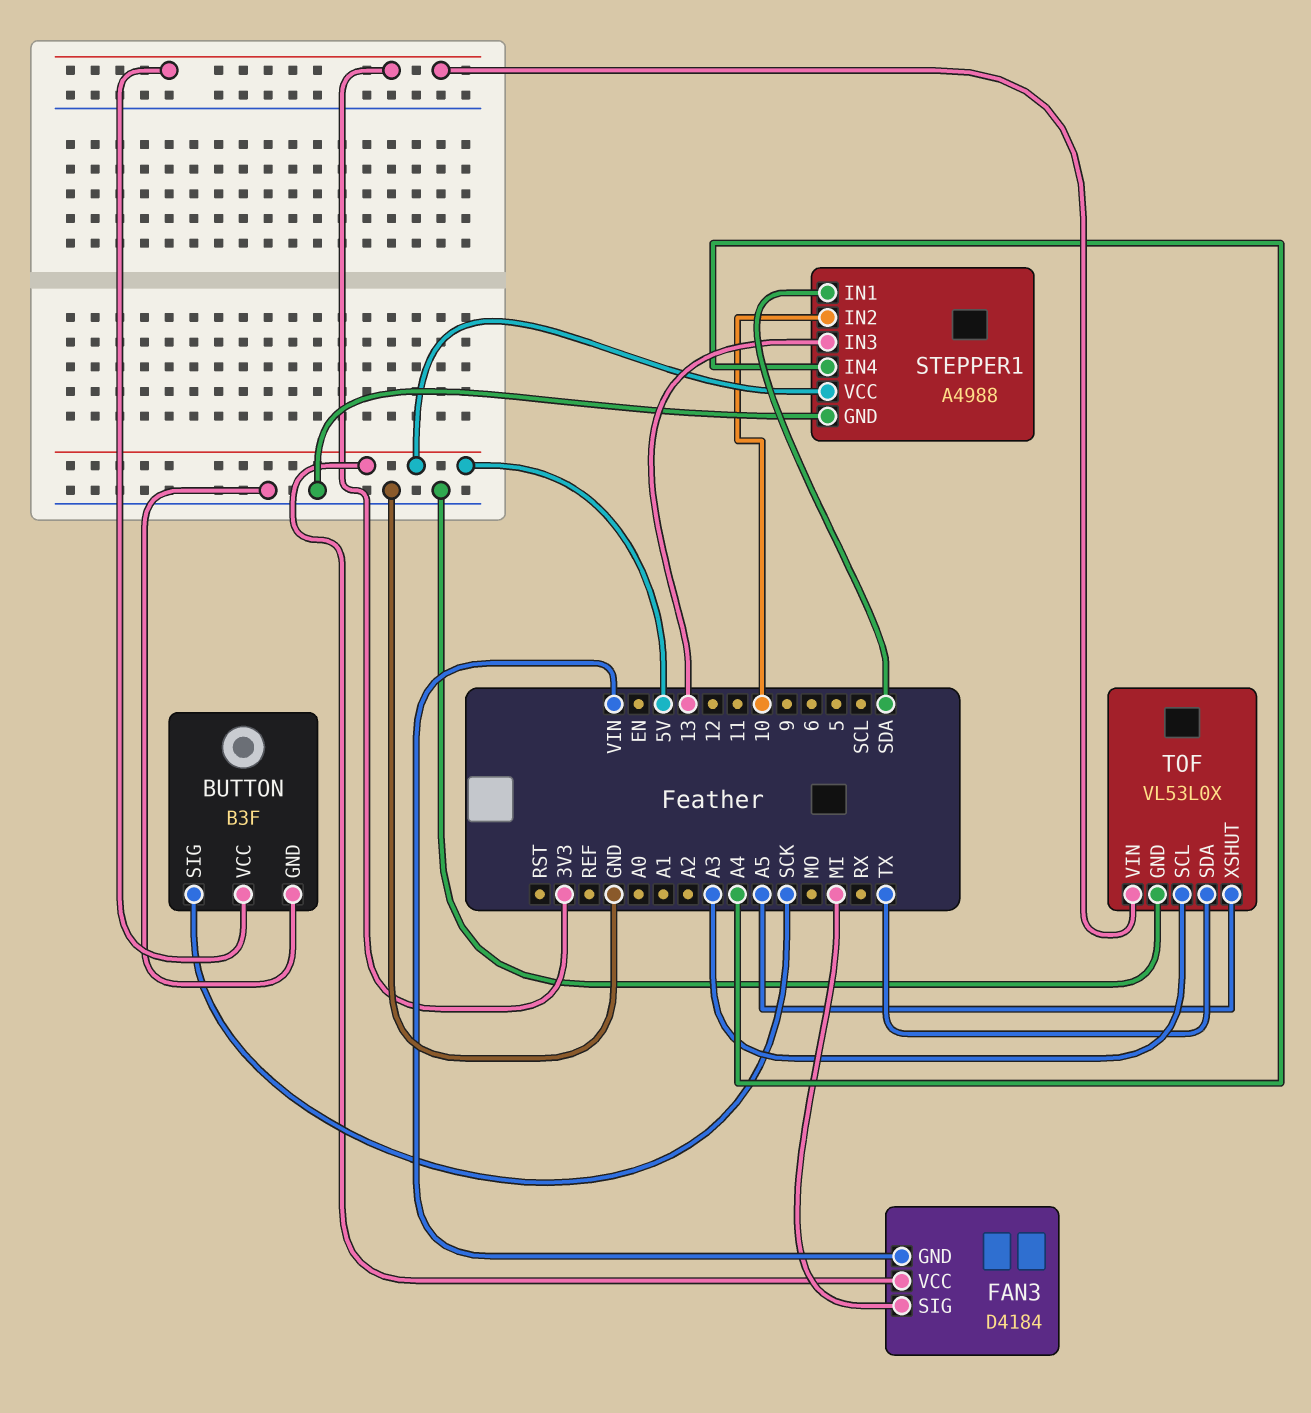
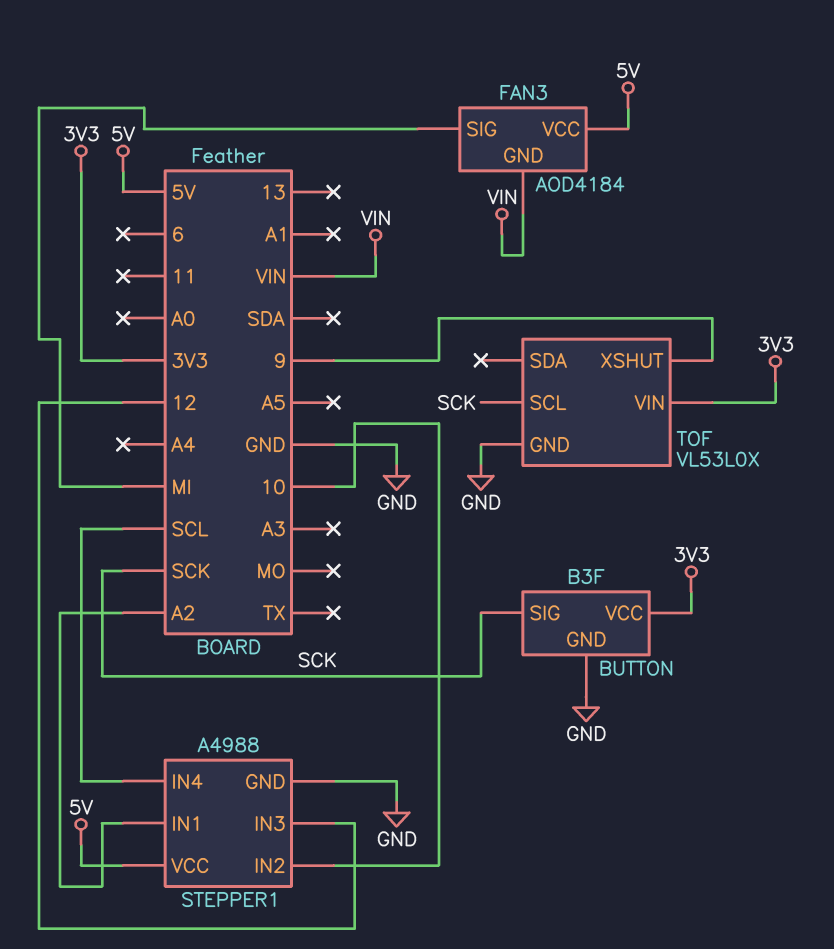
FAN3: D4184 -> AOD4184
STEPPER1 pin IN1: SDA -> A2
STEPPER1 pin IN3: 13 -> 12
STEPPER1 pin IN4: A4 -> SCL
TOF pin SCL: A3 -> SCK
TOF pin SDA: TX -> none
TOF pin XSHUT: A5 -> 9

